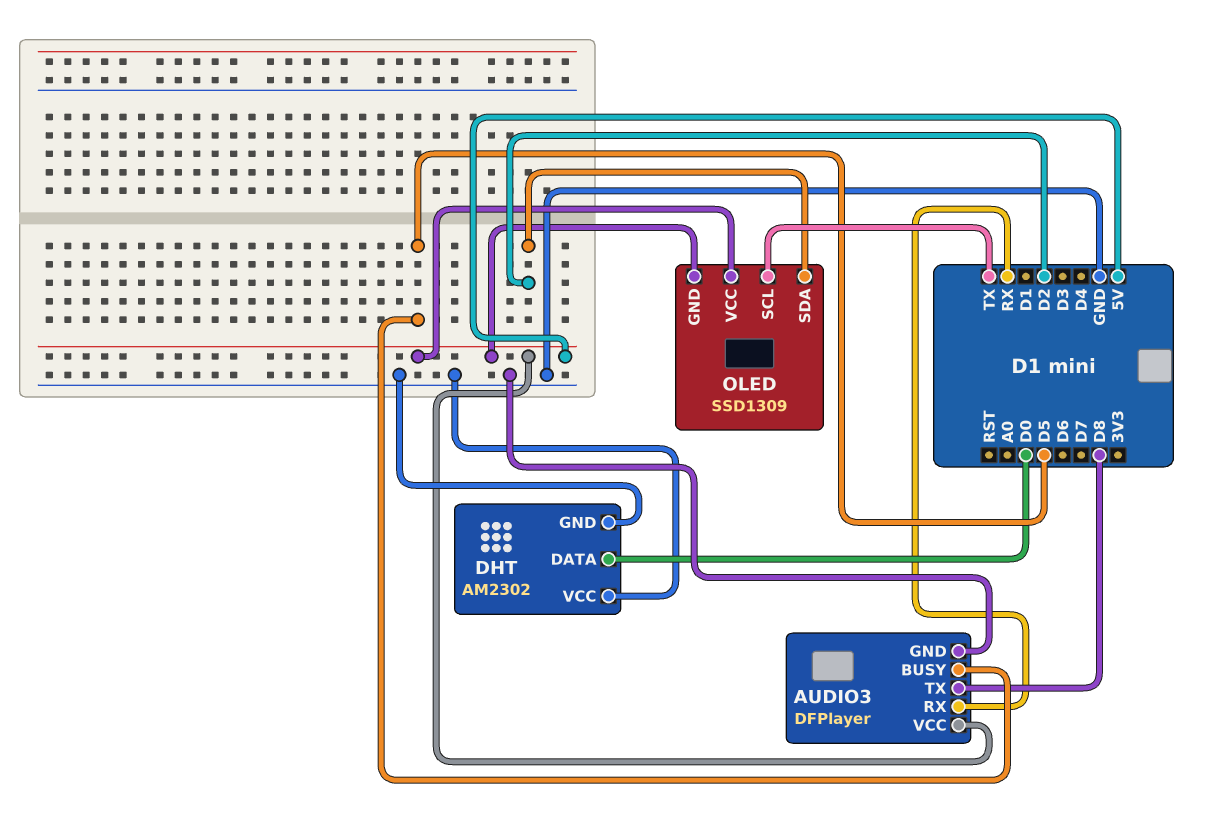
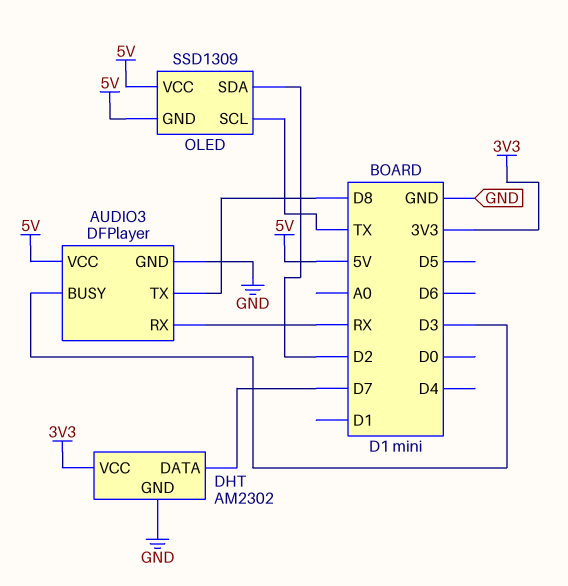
AUDIO3 pin BUSY: D5 -> D3
DHT pin DATA: D0 -> D7
DHT pin VCC: GND -> 3V3

